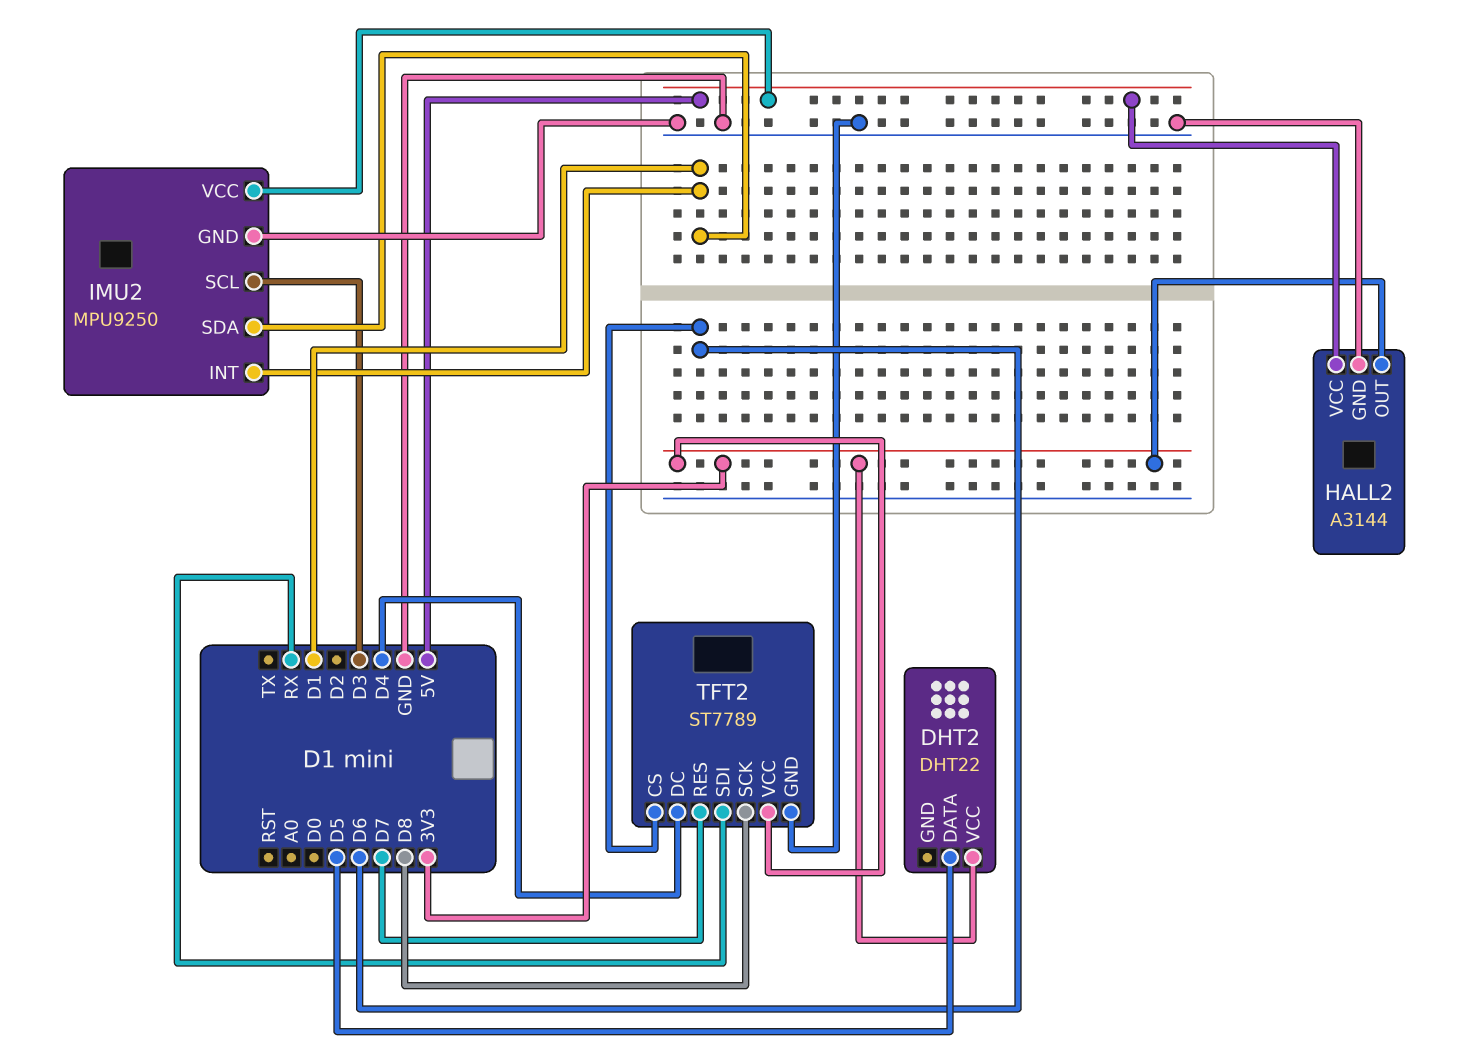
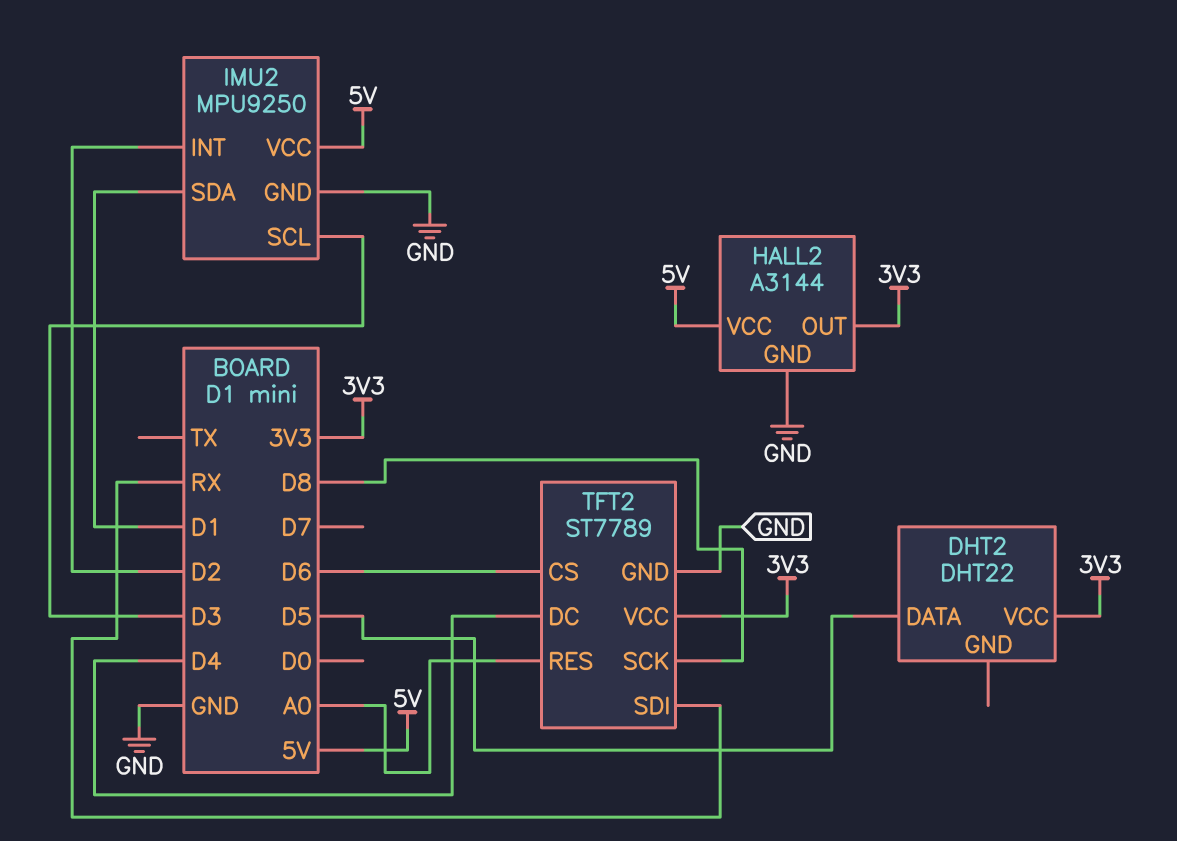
IMU2 pin INT: D1 -> D2
TFT2 pin RES: D7 -> A0

